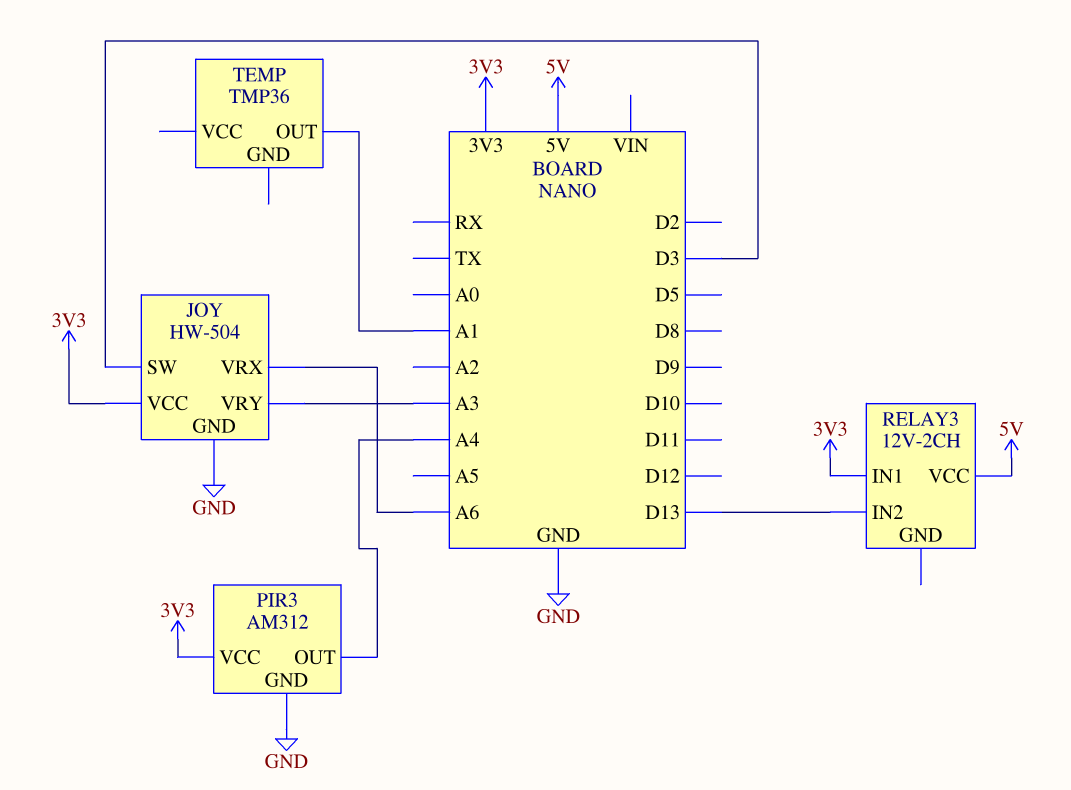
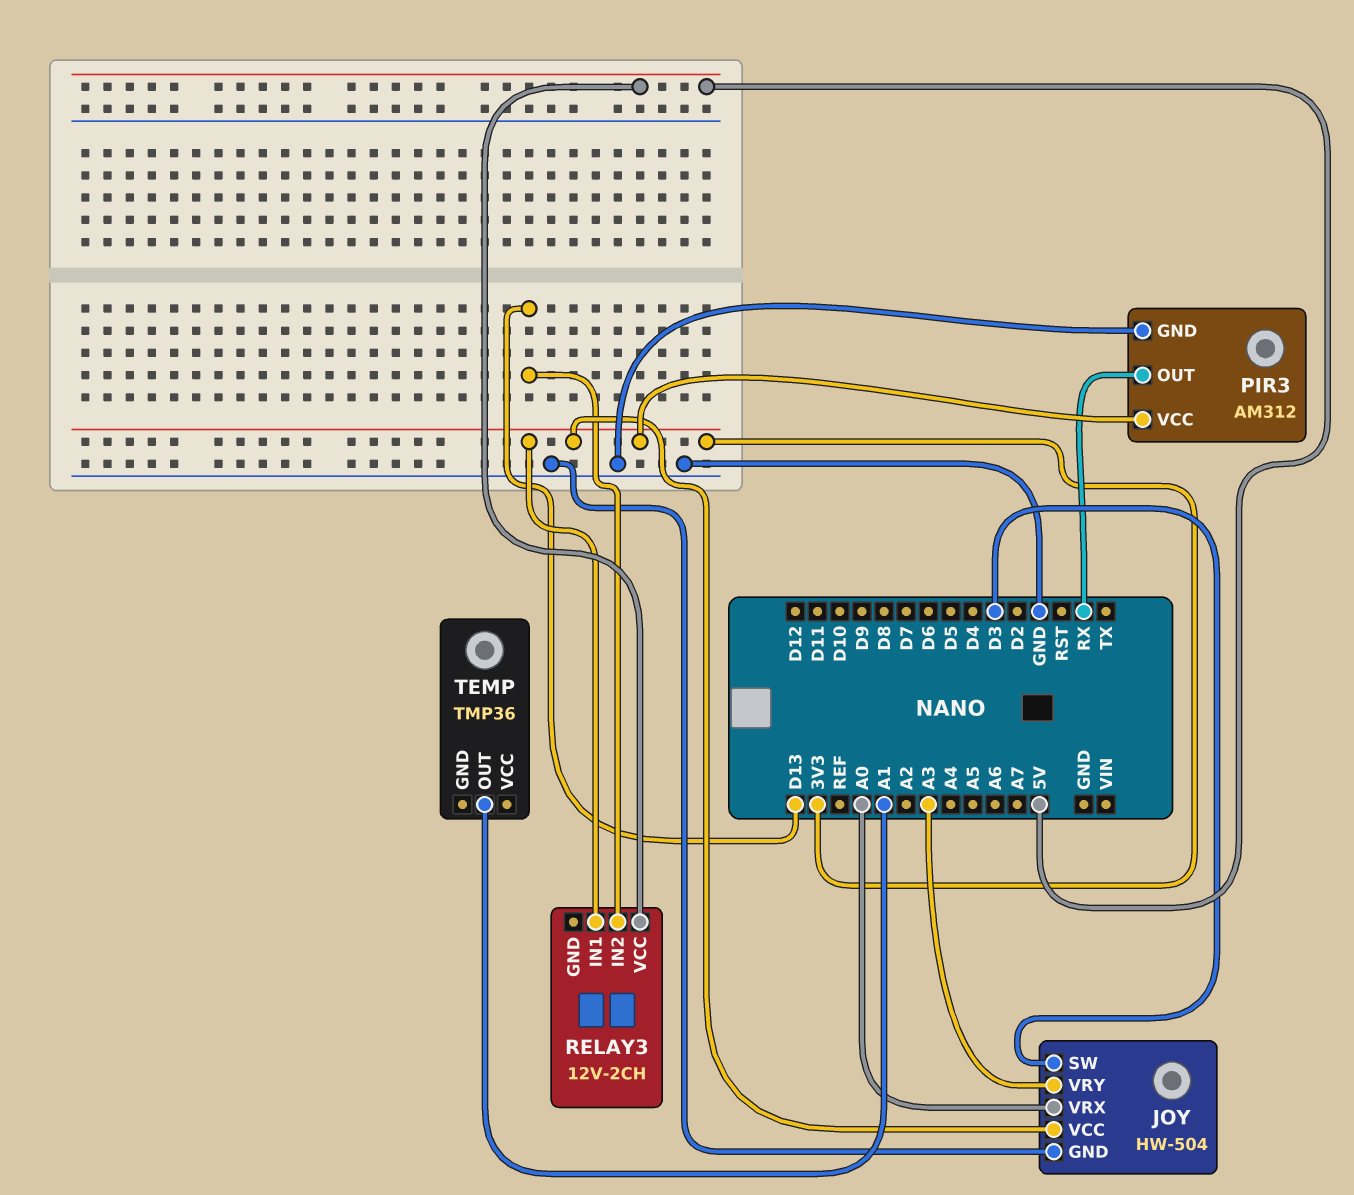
JOY pin VRX: A6 -> A0
PIR3 pin OUT: A4 -> RX

